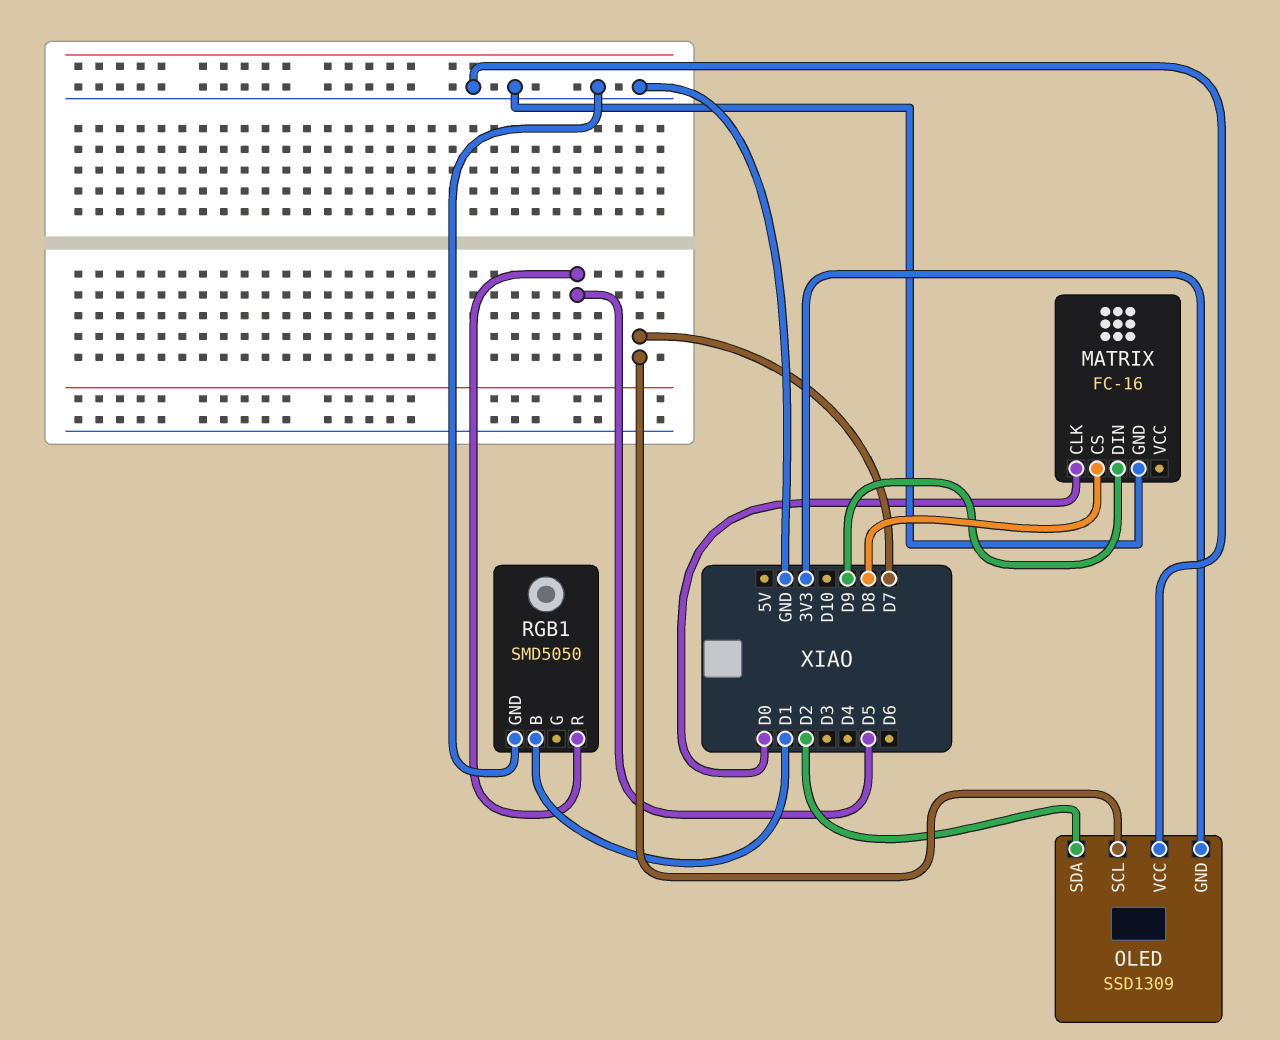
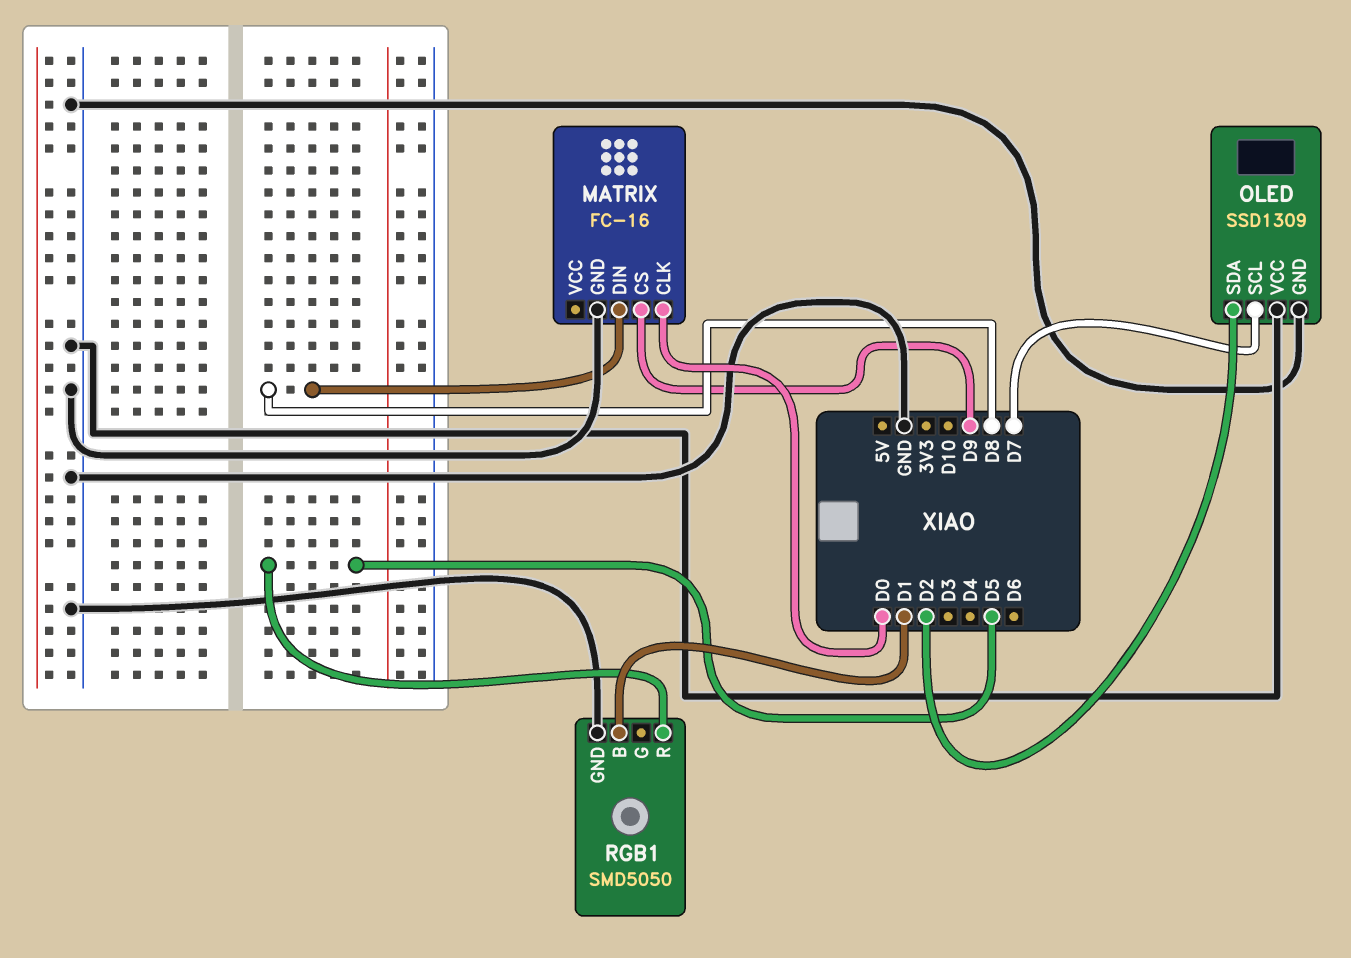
MATRIX pin CS: D8 -> D9
MATRIX pin DIN: D9 -> D8
OLED pin GND: 3V3 -> GND

